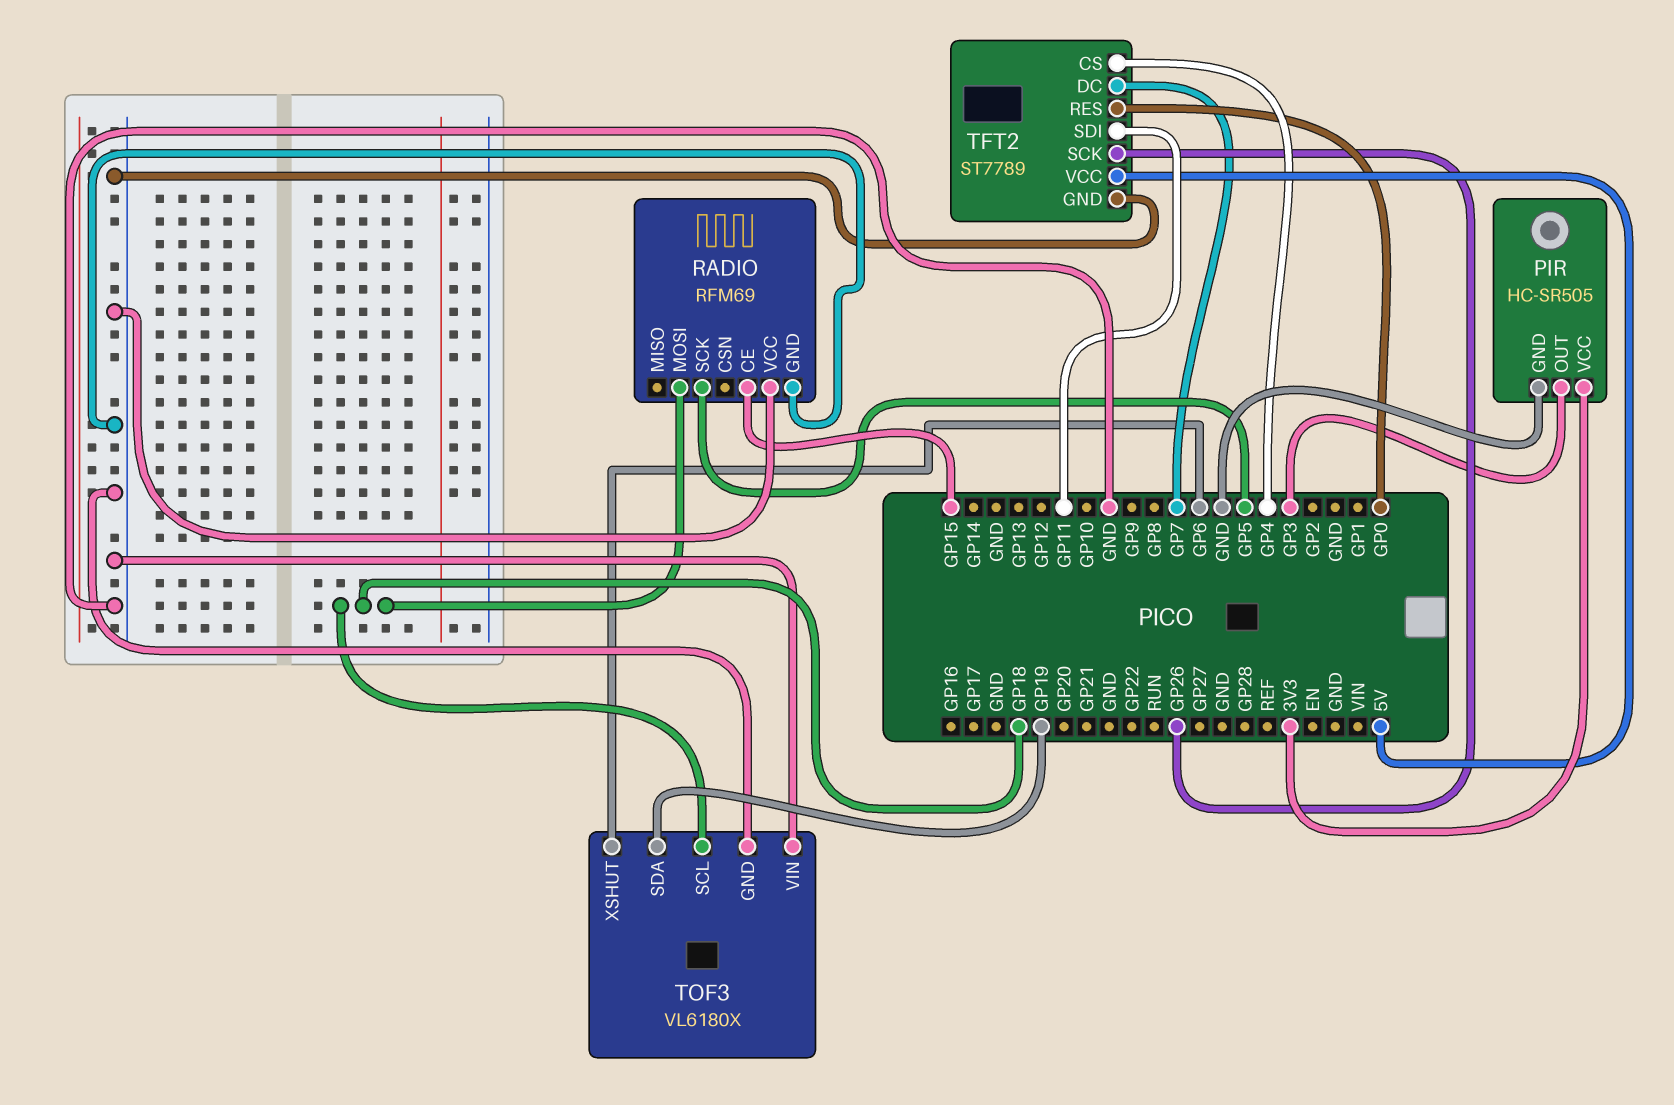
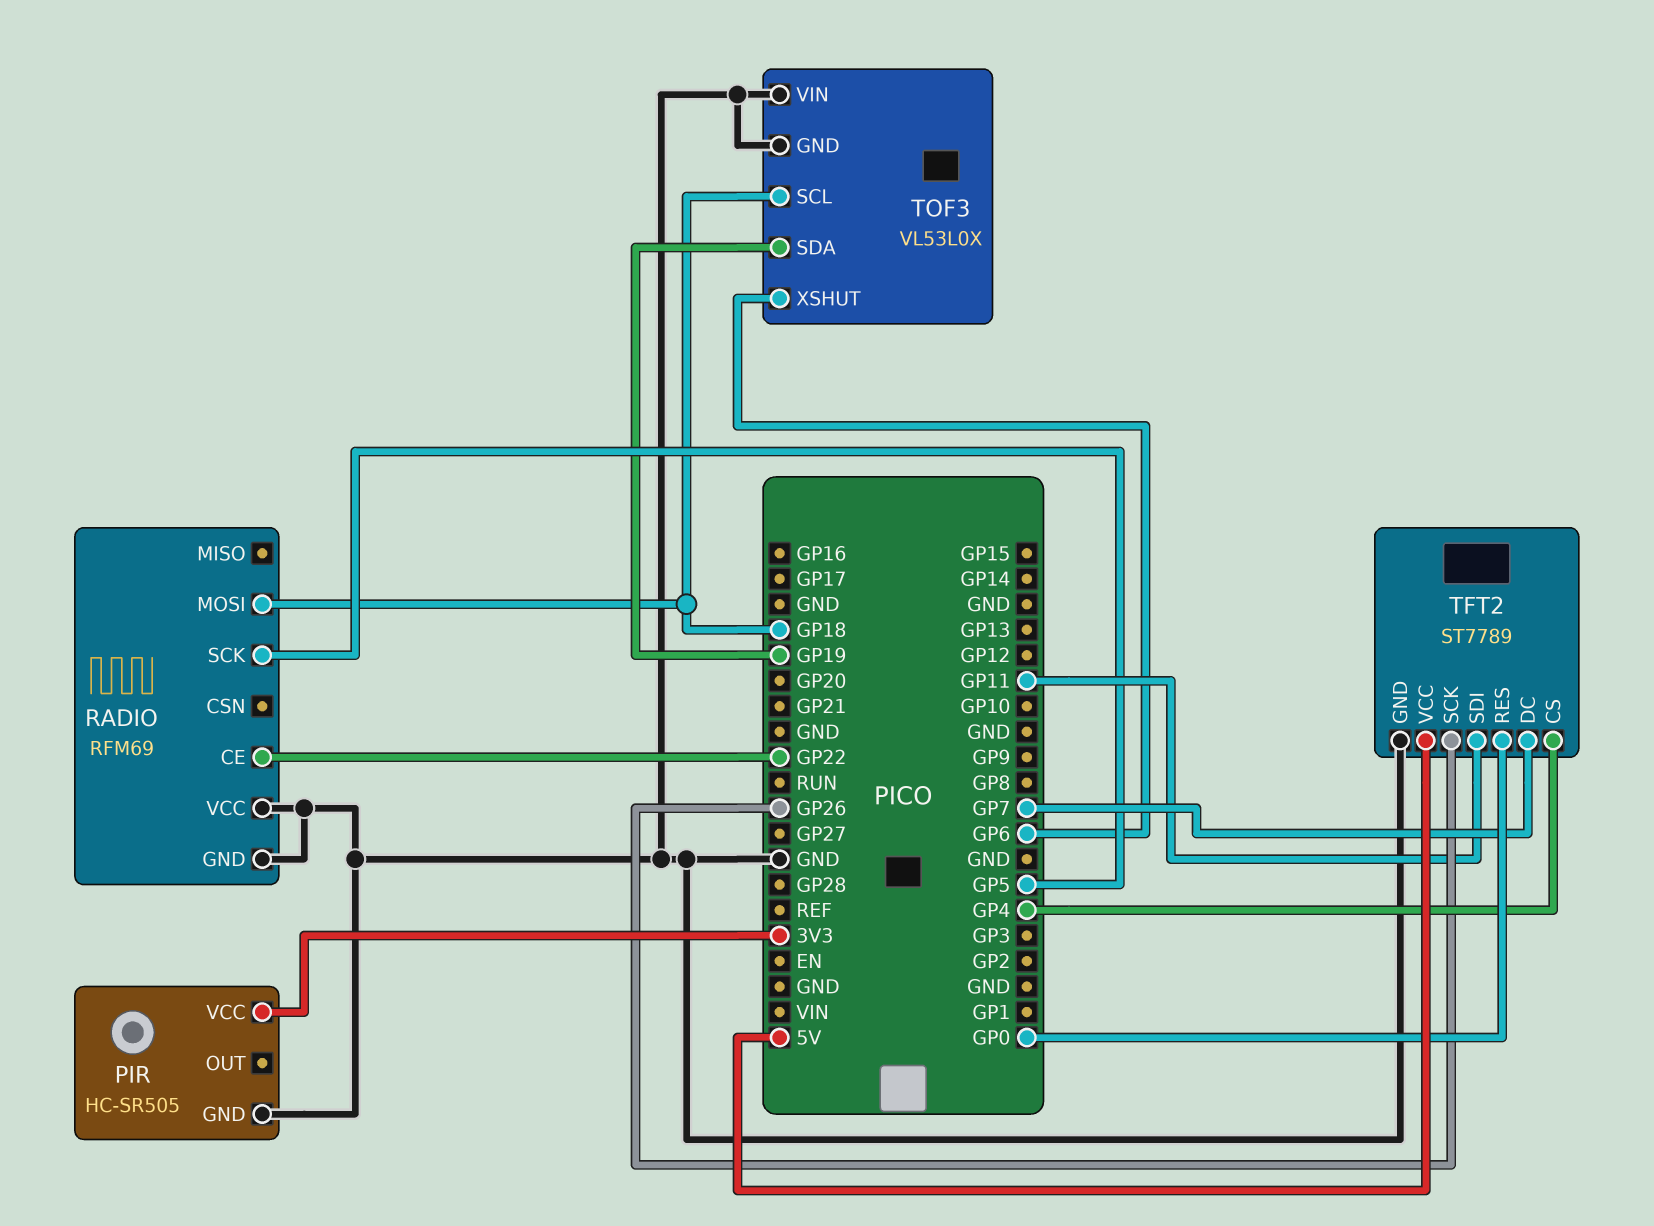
PIR pin OUT: GP3 -> none
RADIO pin CE: GP15 -> GP22
TOF3: VL6180X -> VL53L0X

